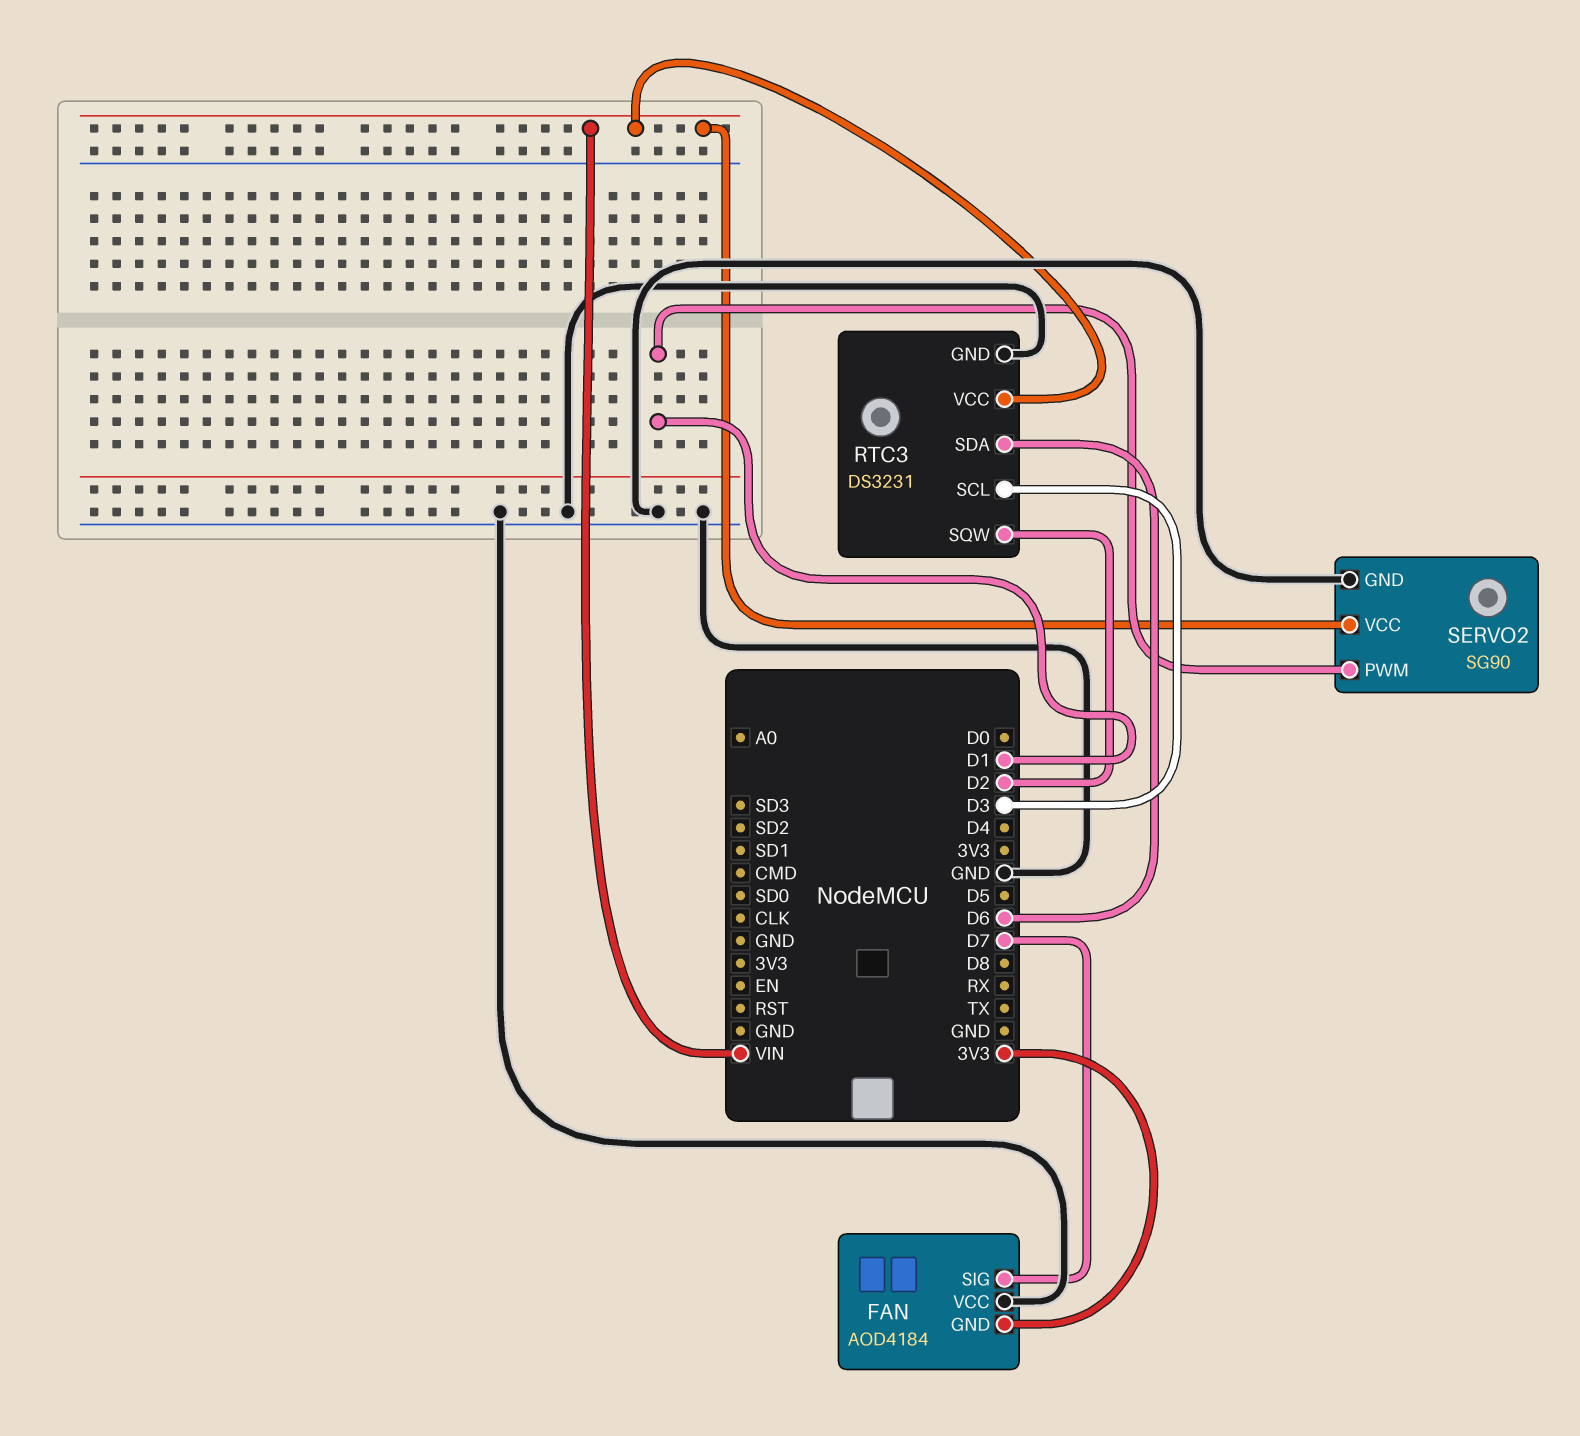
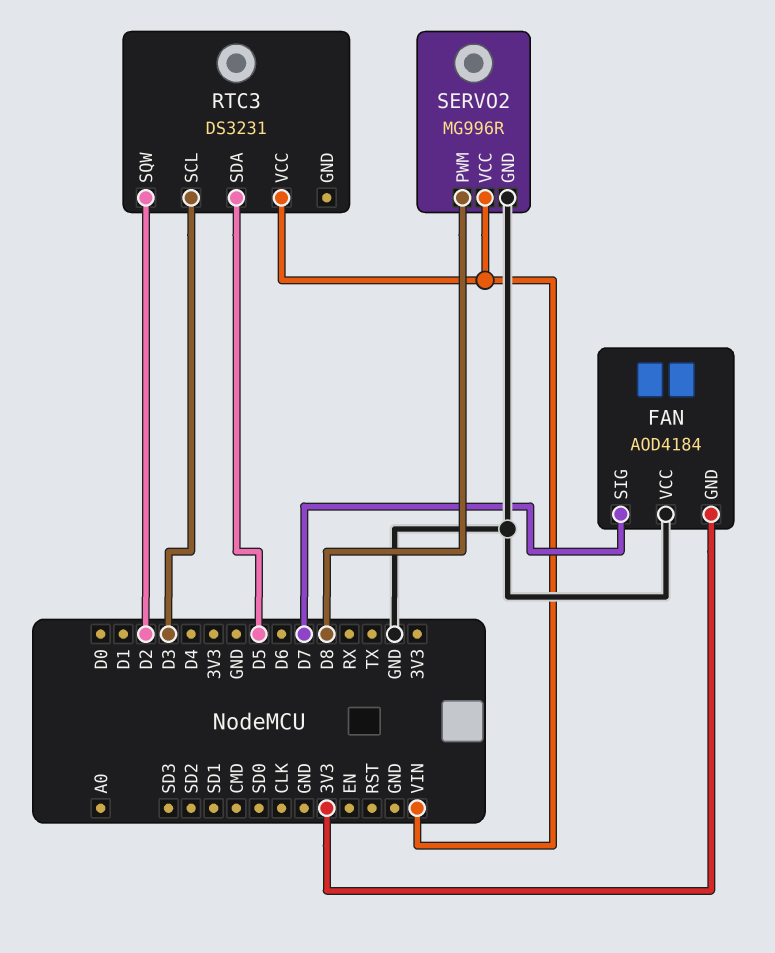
RTC3 pin GND: GND -> none
RTC3 pin SDA: D6 -> D5
SERVO2: SG90 -> MG996R
SERVO2 pin PWM: D1 -> D8

